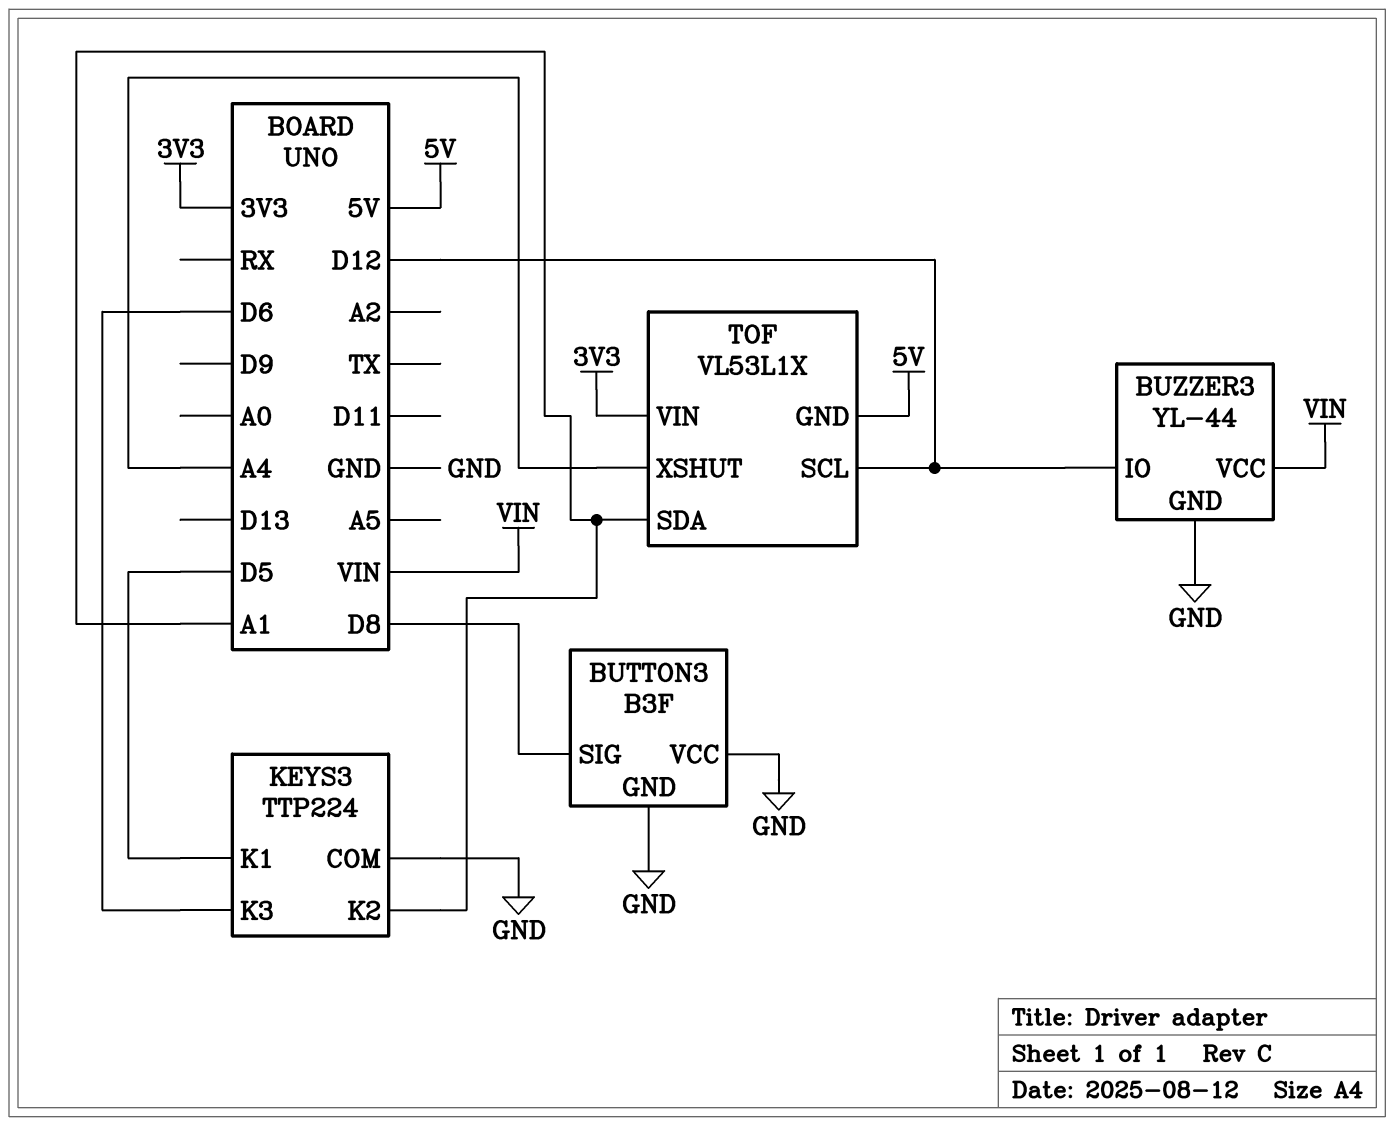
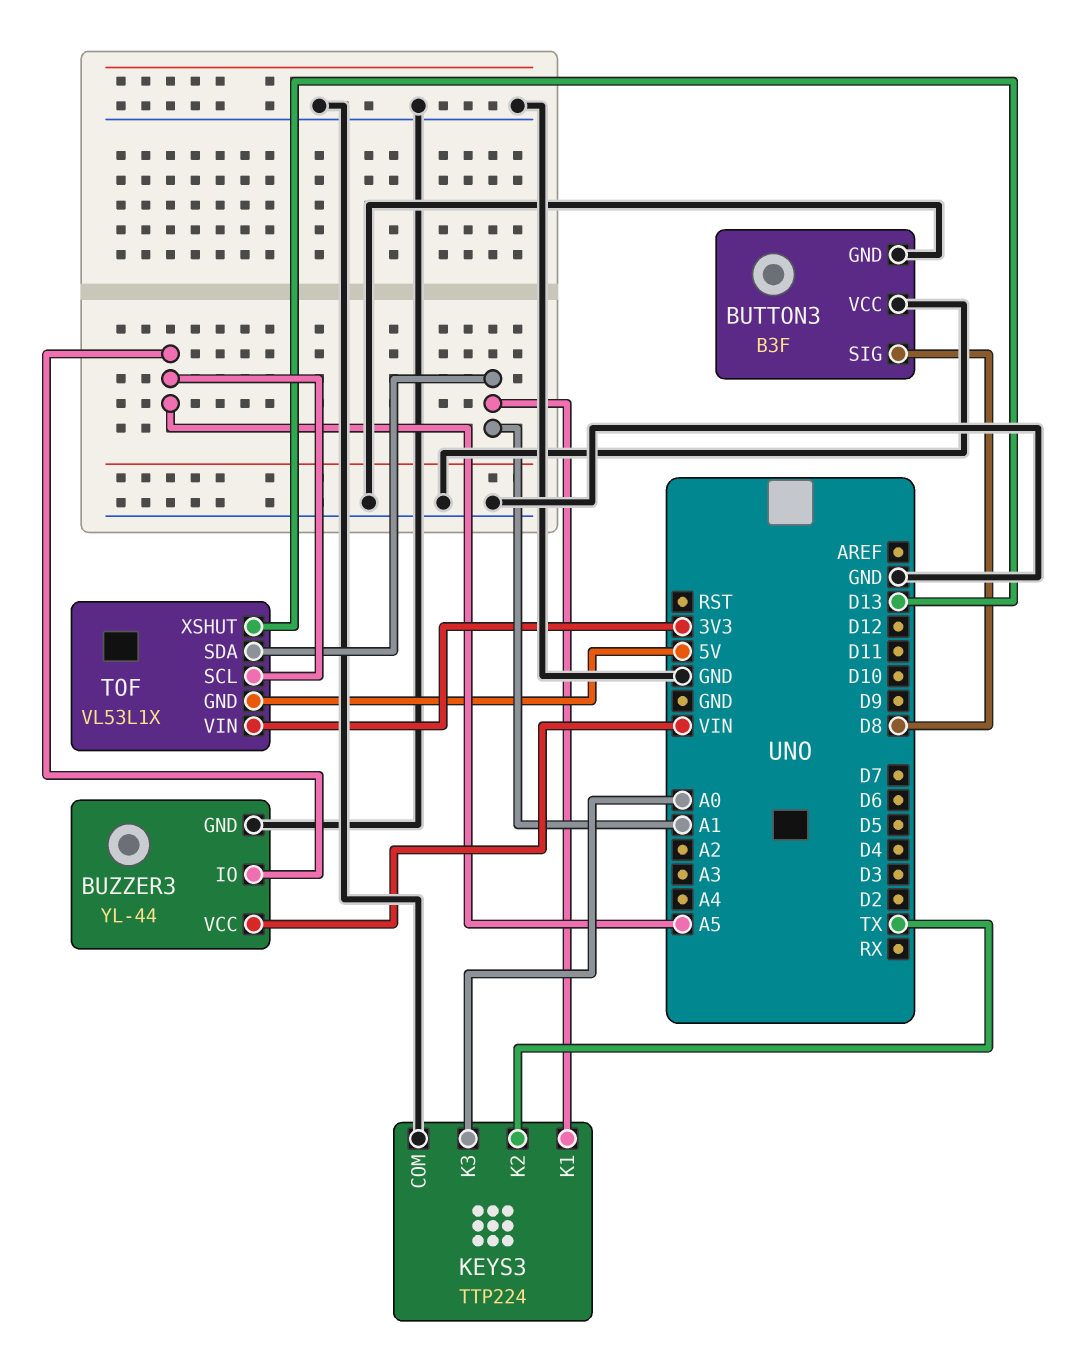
BUZZER3 pin IO: D12 -> A5
KEYS3 pin K1: D5 -> A1
KEYS3 pin K2: A1 -> TX
KEYS3 pin K3: D6 -> A0
TOF pin SCL: D12 -> A5
TOF pin XSHUT: A4 -> D13

